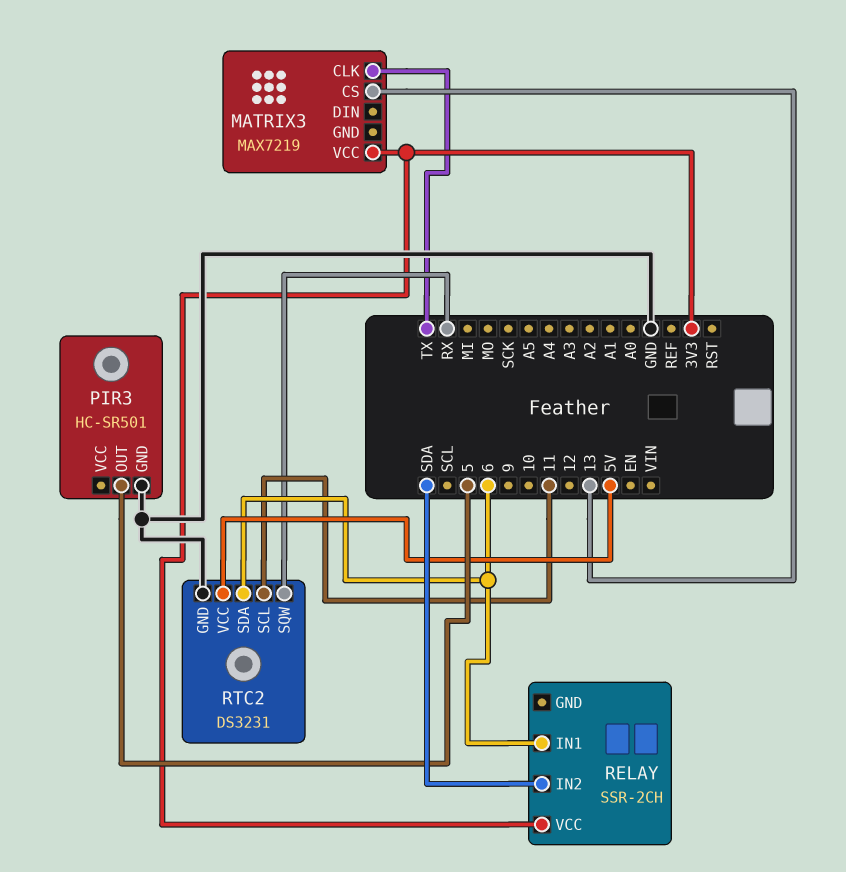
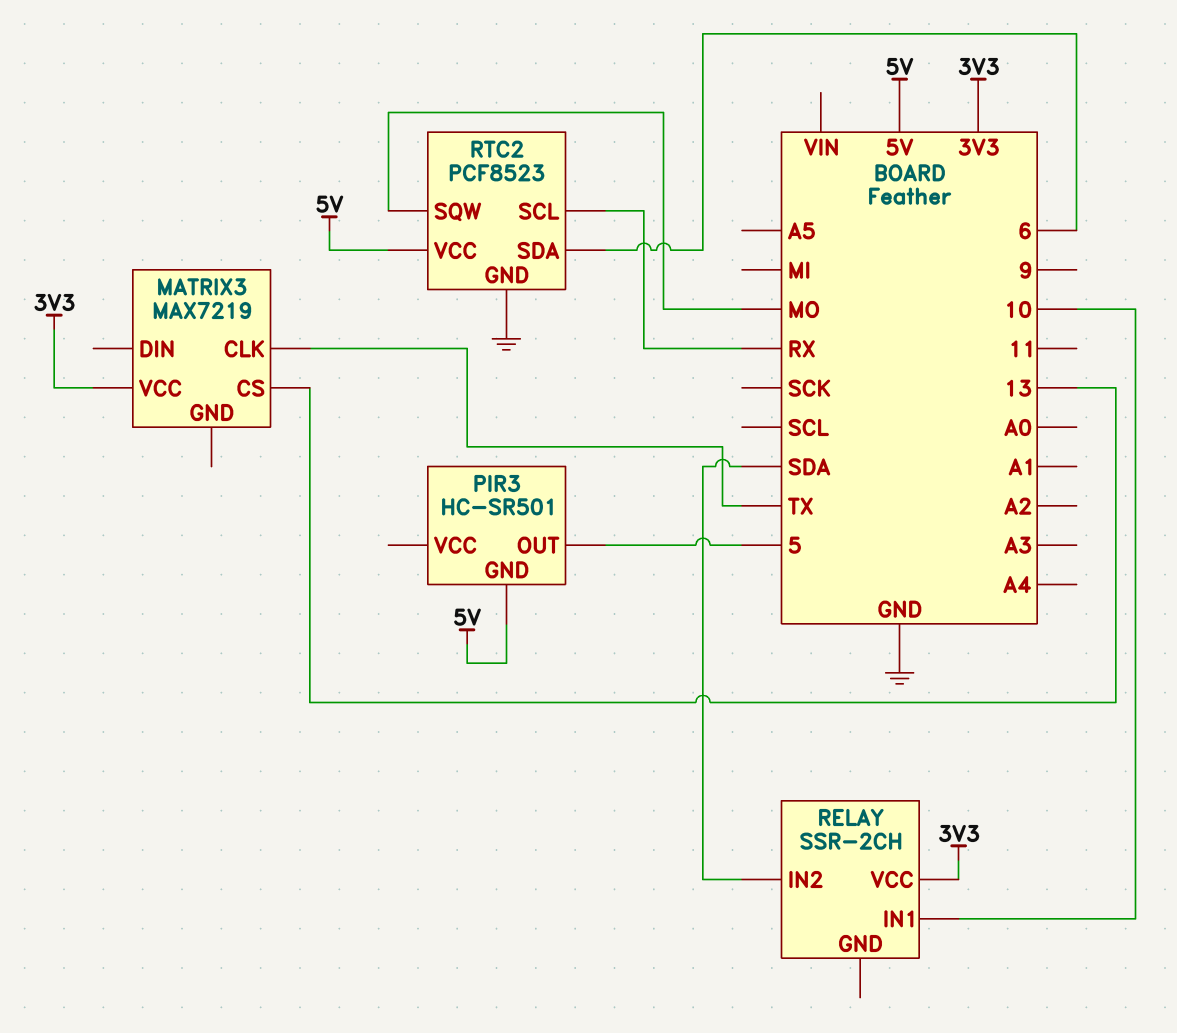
PIR3 pin GND: GND -> 5V
RELAY pin IN1: 6 -> 10
RTC2: DS3231 -> PCF8523
RTC2 pin SCL: 11 -> RX
RTC2 pin SQW: RX -> MO

